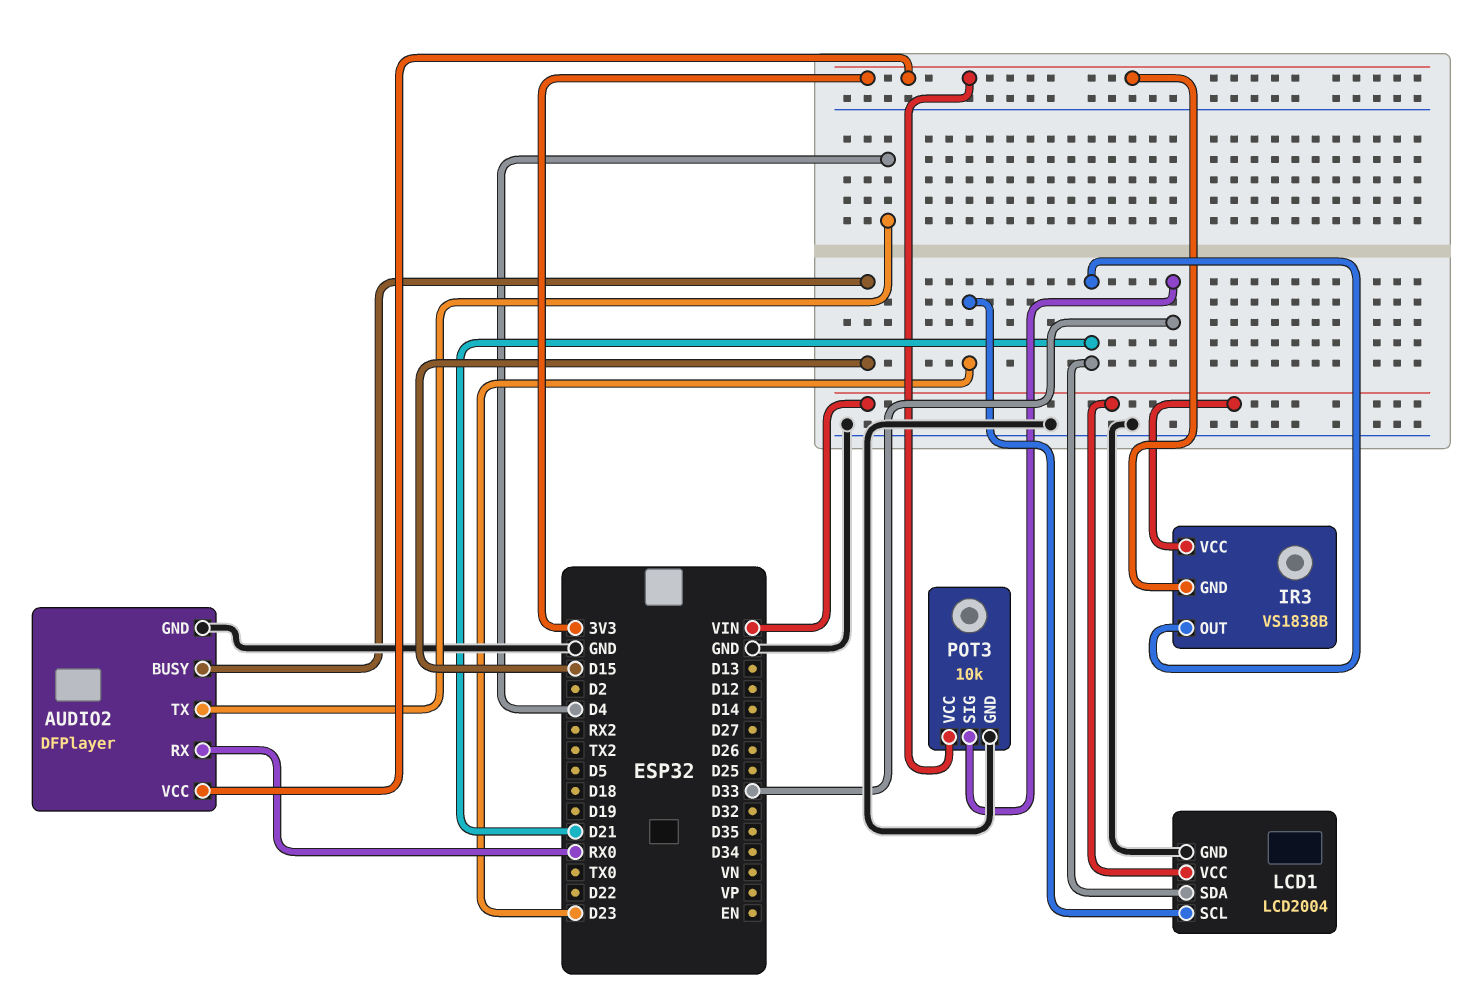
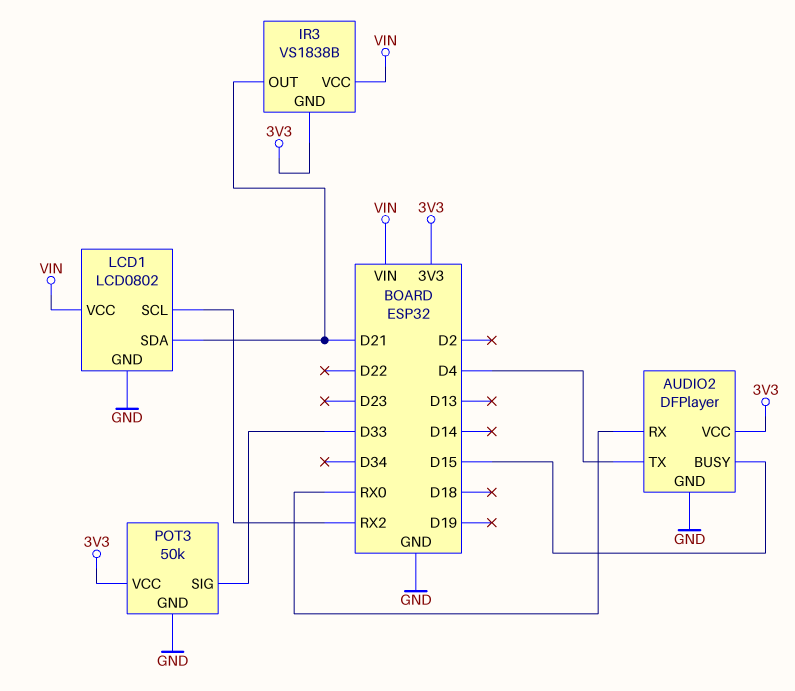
LCD1: LCD2004 -> LCD0802
LCD1 pin SCL: D23 -> RX2
POT3: 10k -> 50k

